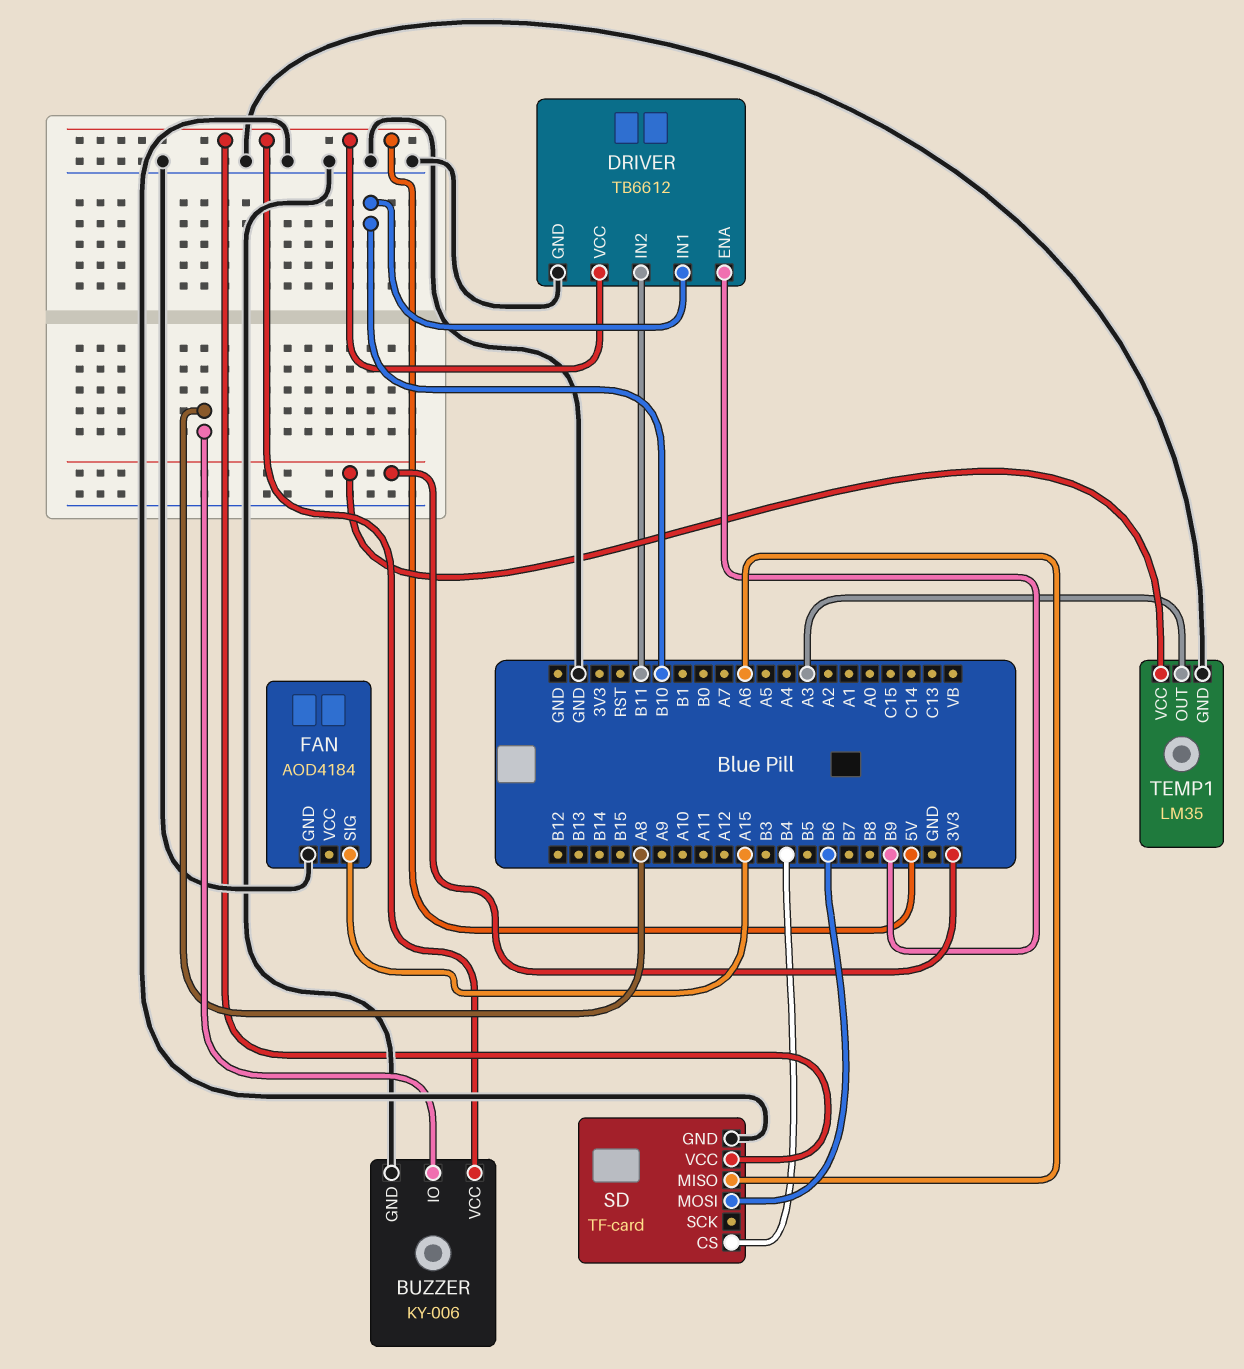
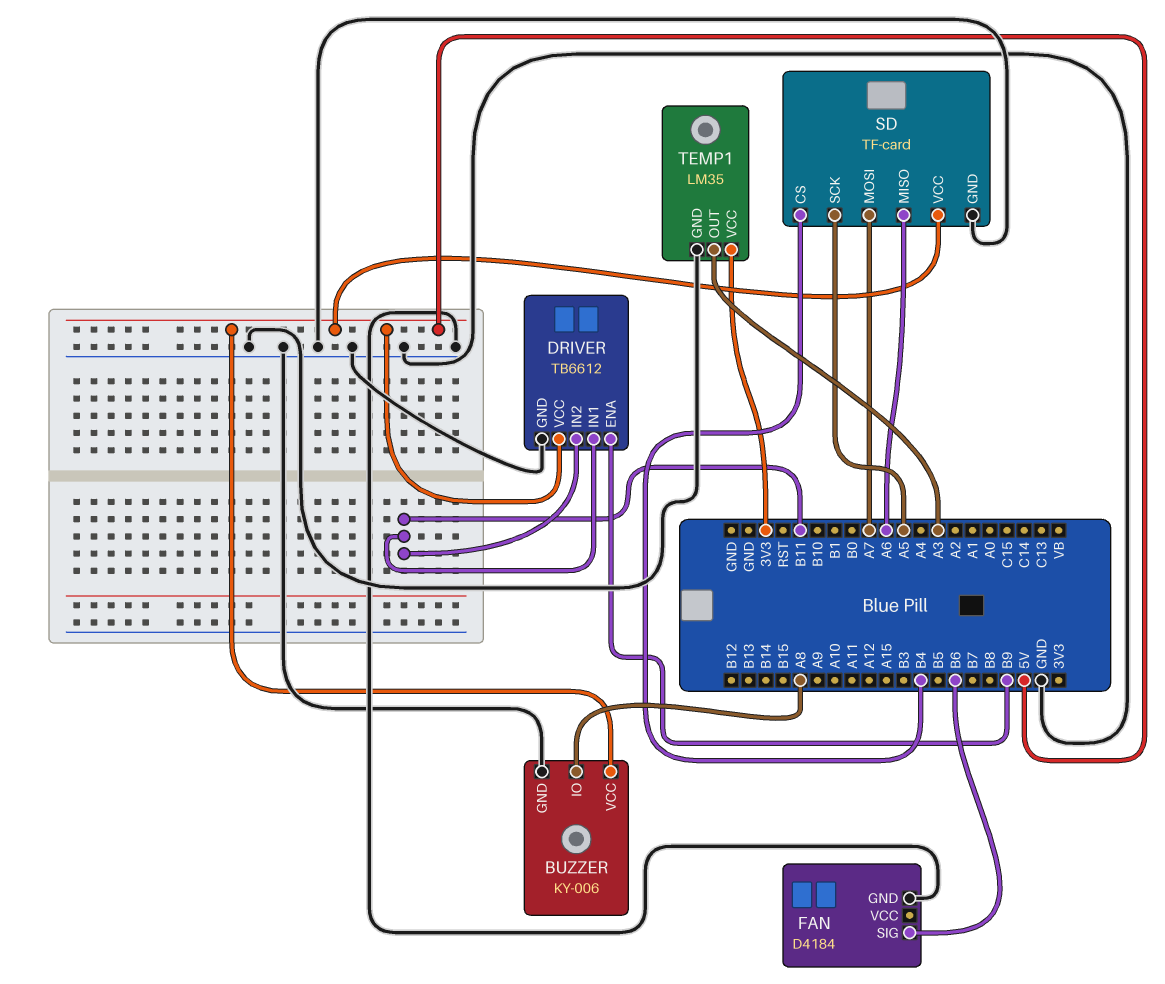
DRIVER pin IN1: B10 -> B11
FAN: AOD4184 -> D4184
FAN pin SIG: A15 -> B6
SD pin MOSI: B6 -> A7
SD pin SCK: none -> A5

